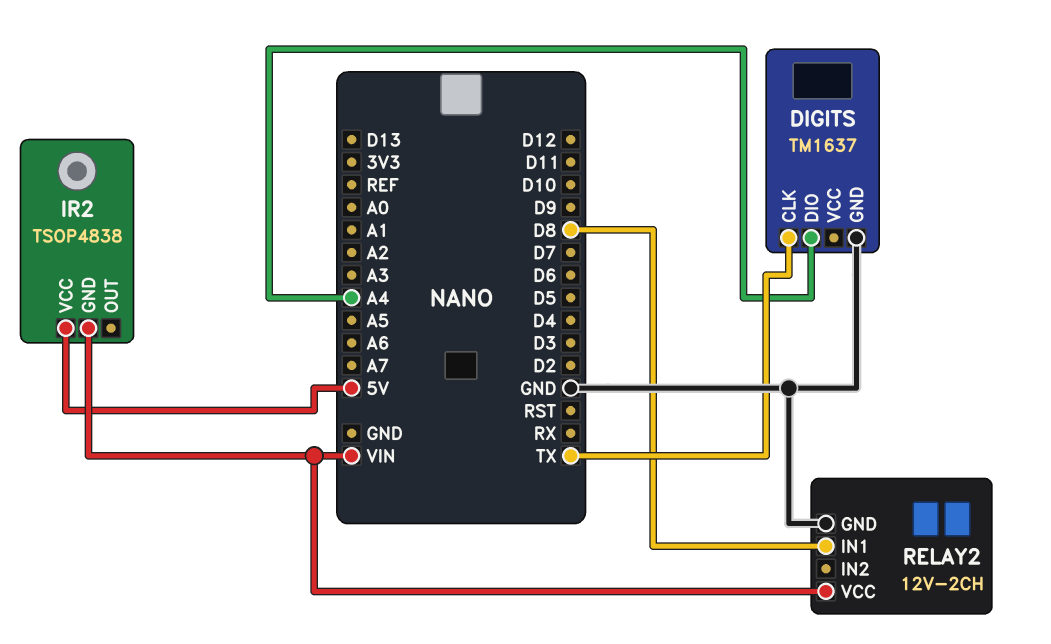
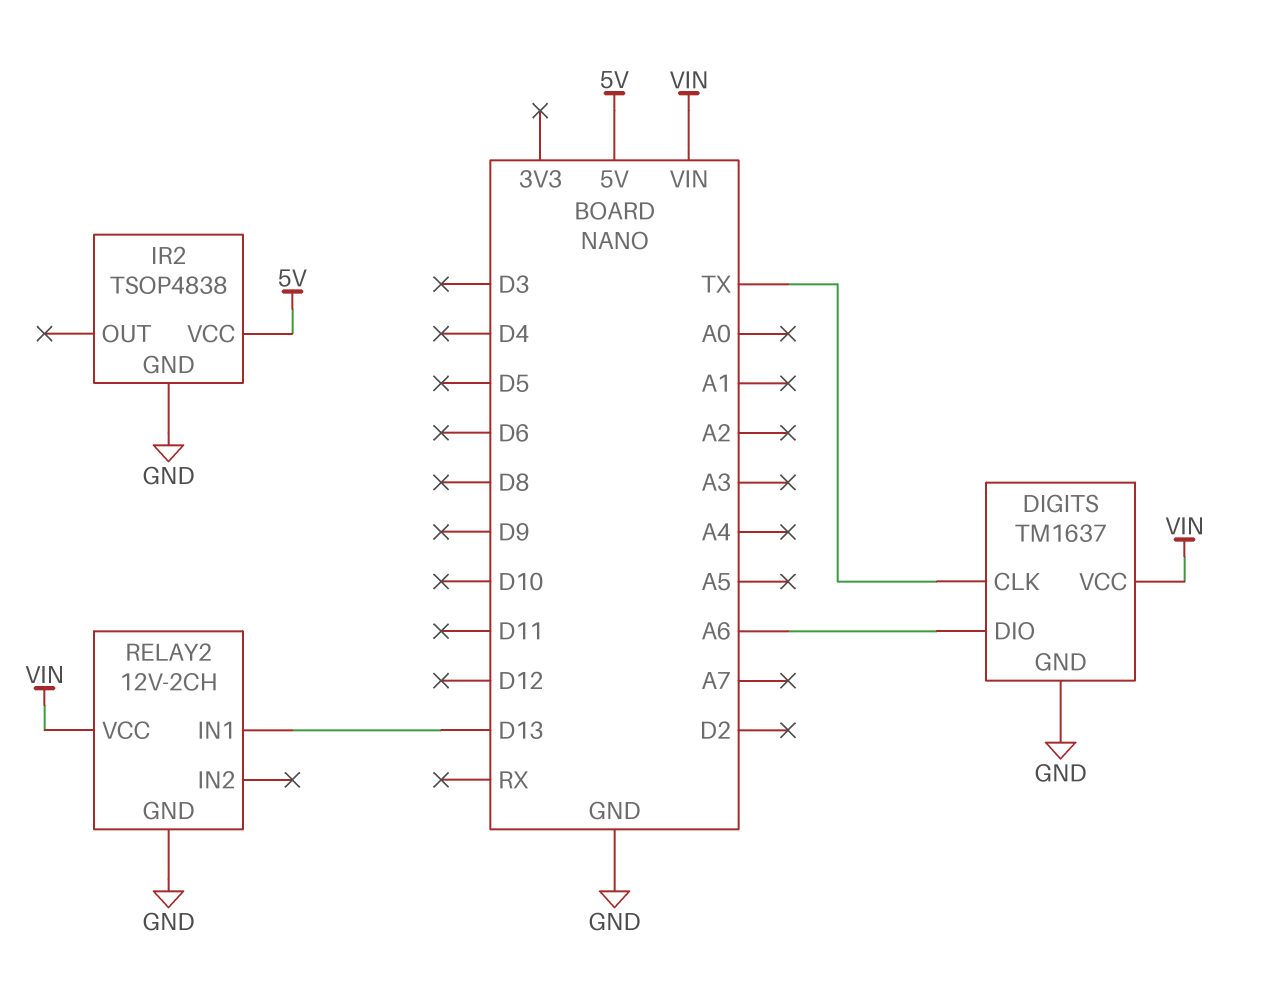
DIGITS pin DIO: A4 -> A6
DIGITS pin VCC: none -> VIN
IR2 pin GND: VIN -> GND
RELAY2 pin IN1: D8 -> D13

